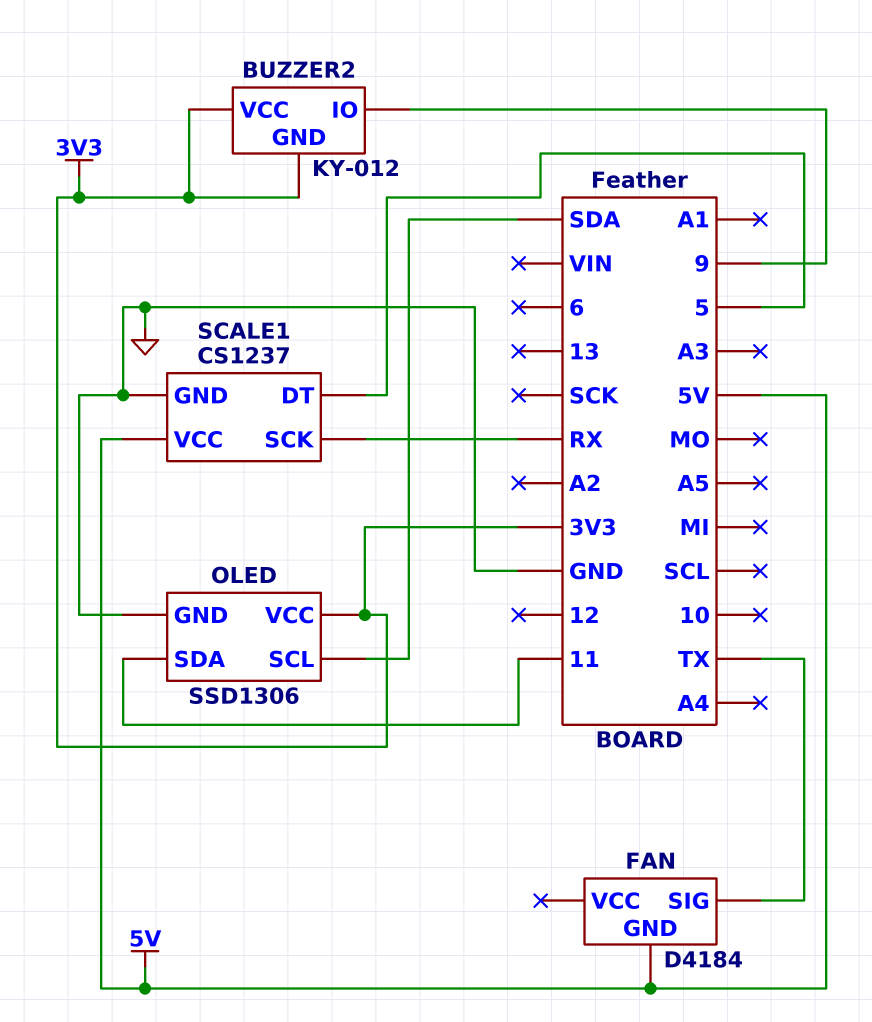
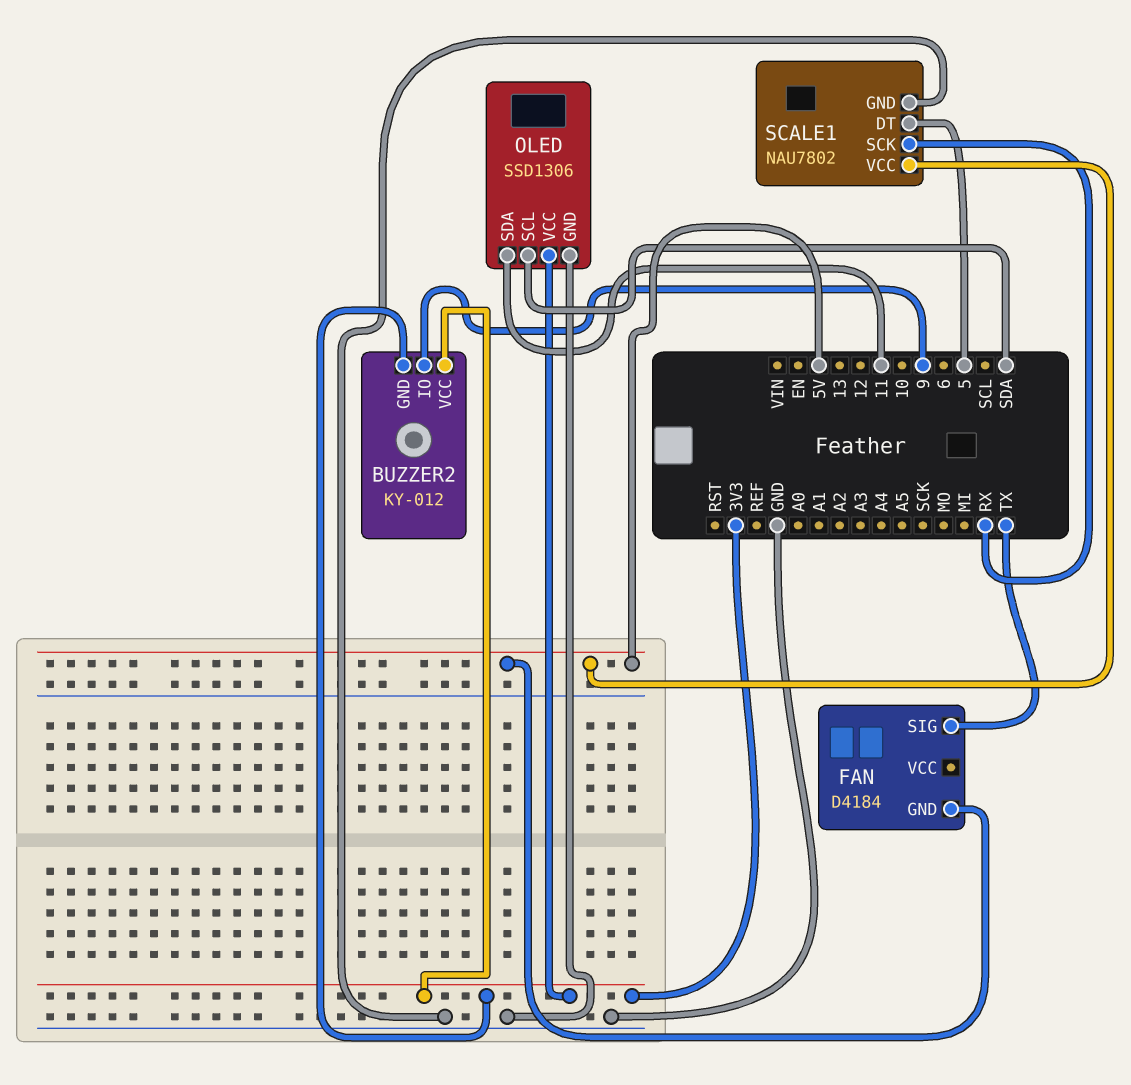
SCALE1: CS1237 -> NAU7802

